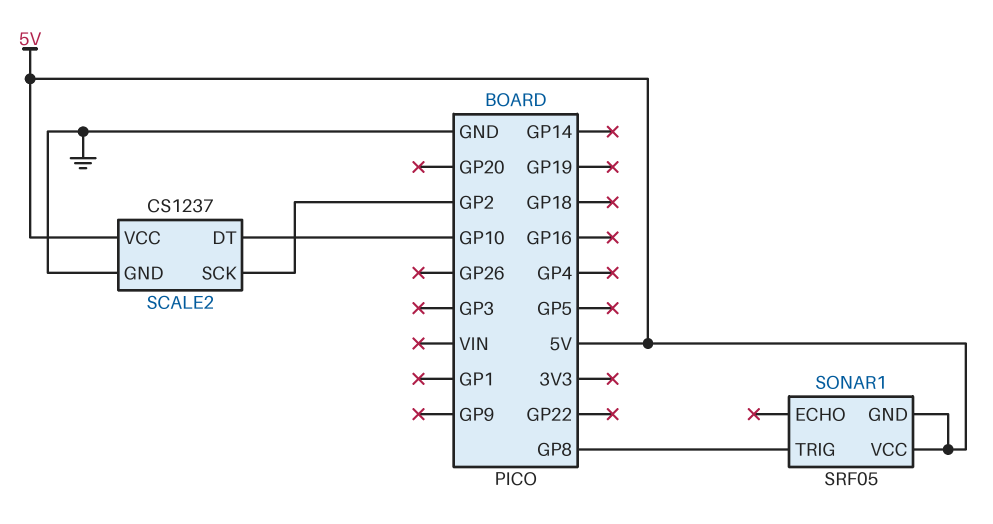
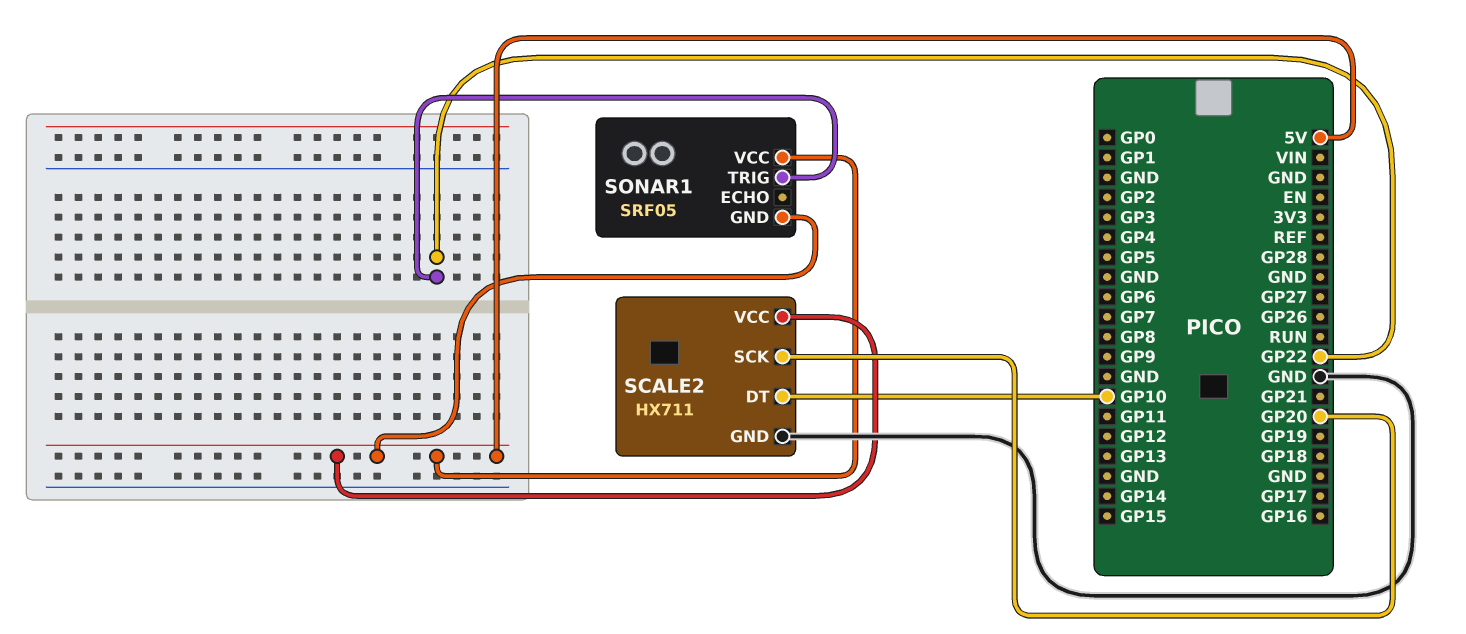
SCALE2: CS1237 -> HX711
SCALE2 pin SCK: GP2 -> GP20
SONAR1 pin TRIG: GP8 -> GP22

